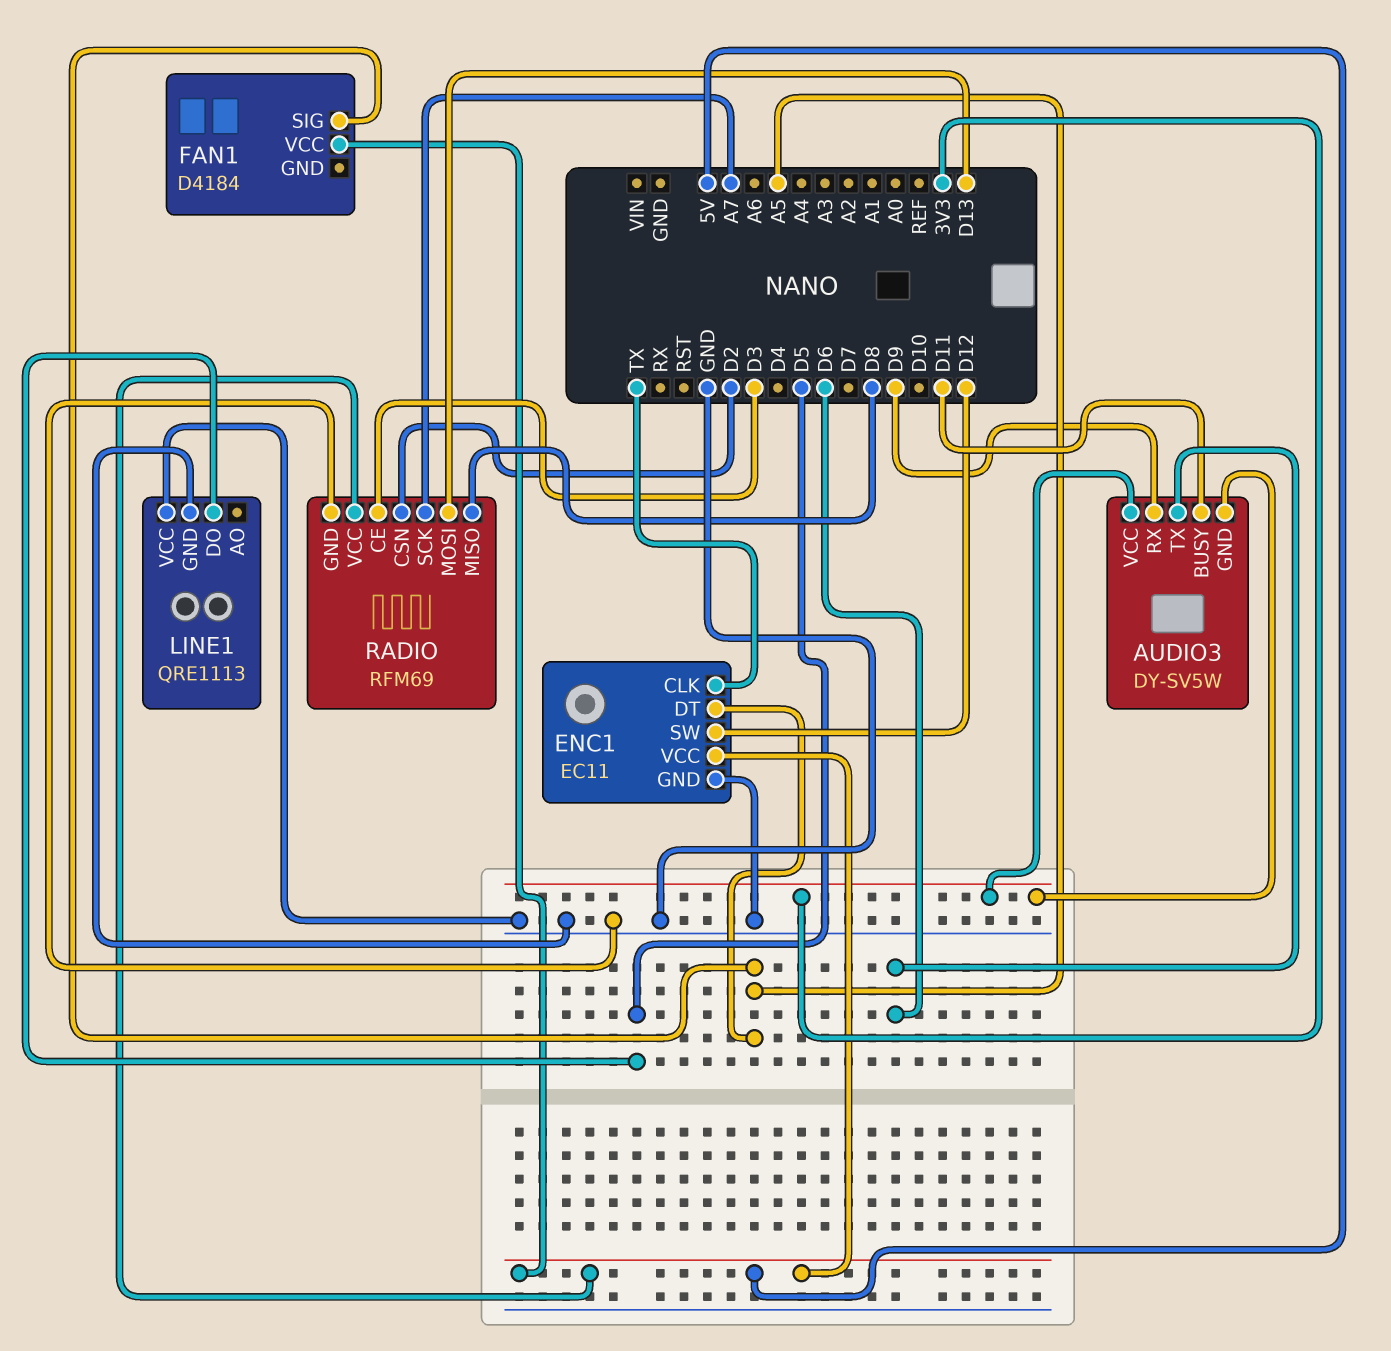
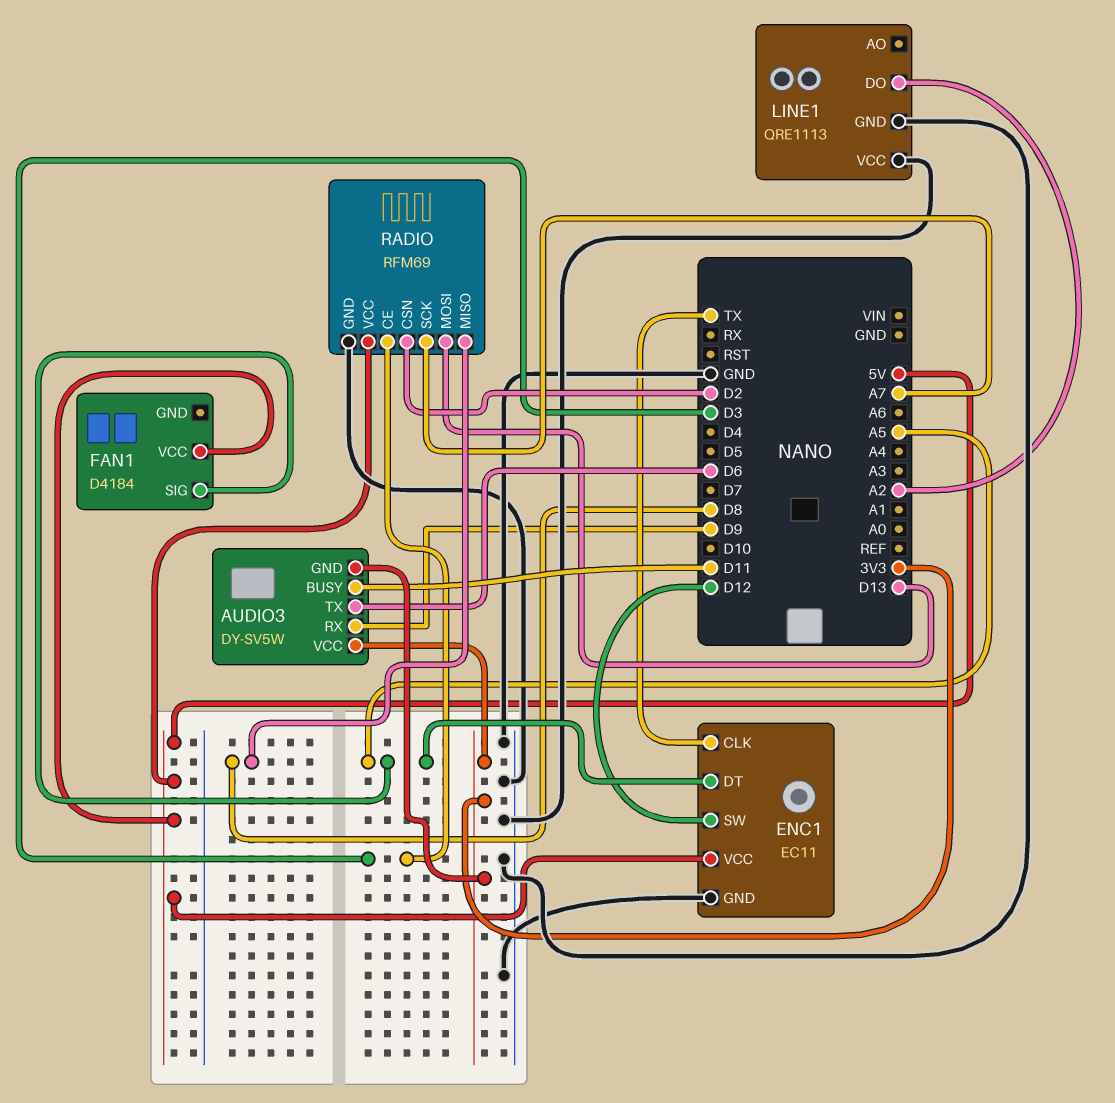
LINE1 pin DO: D5 -> A2

